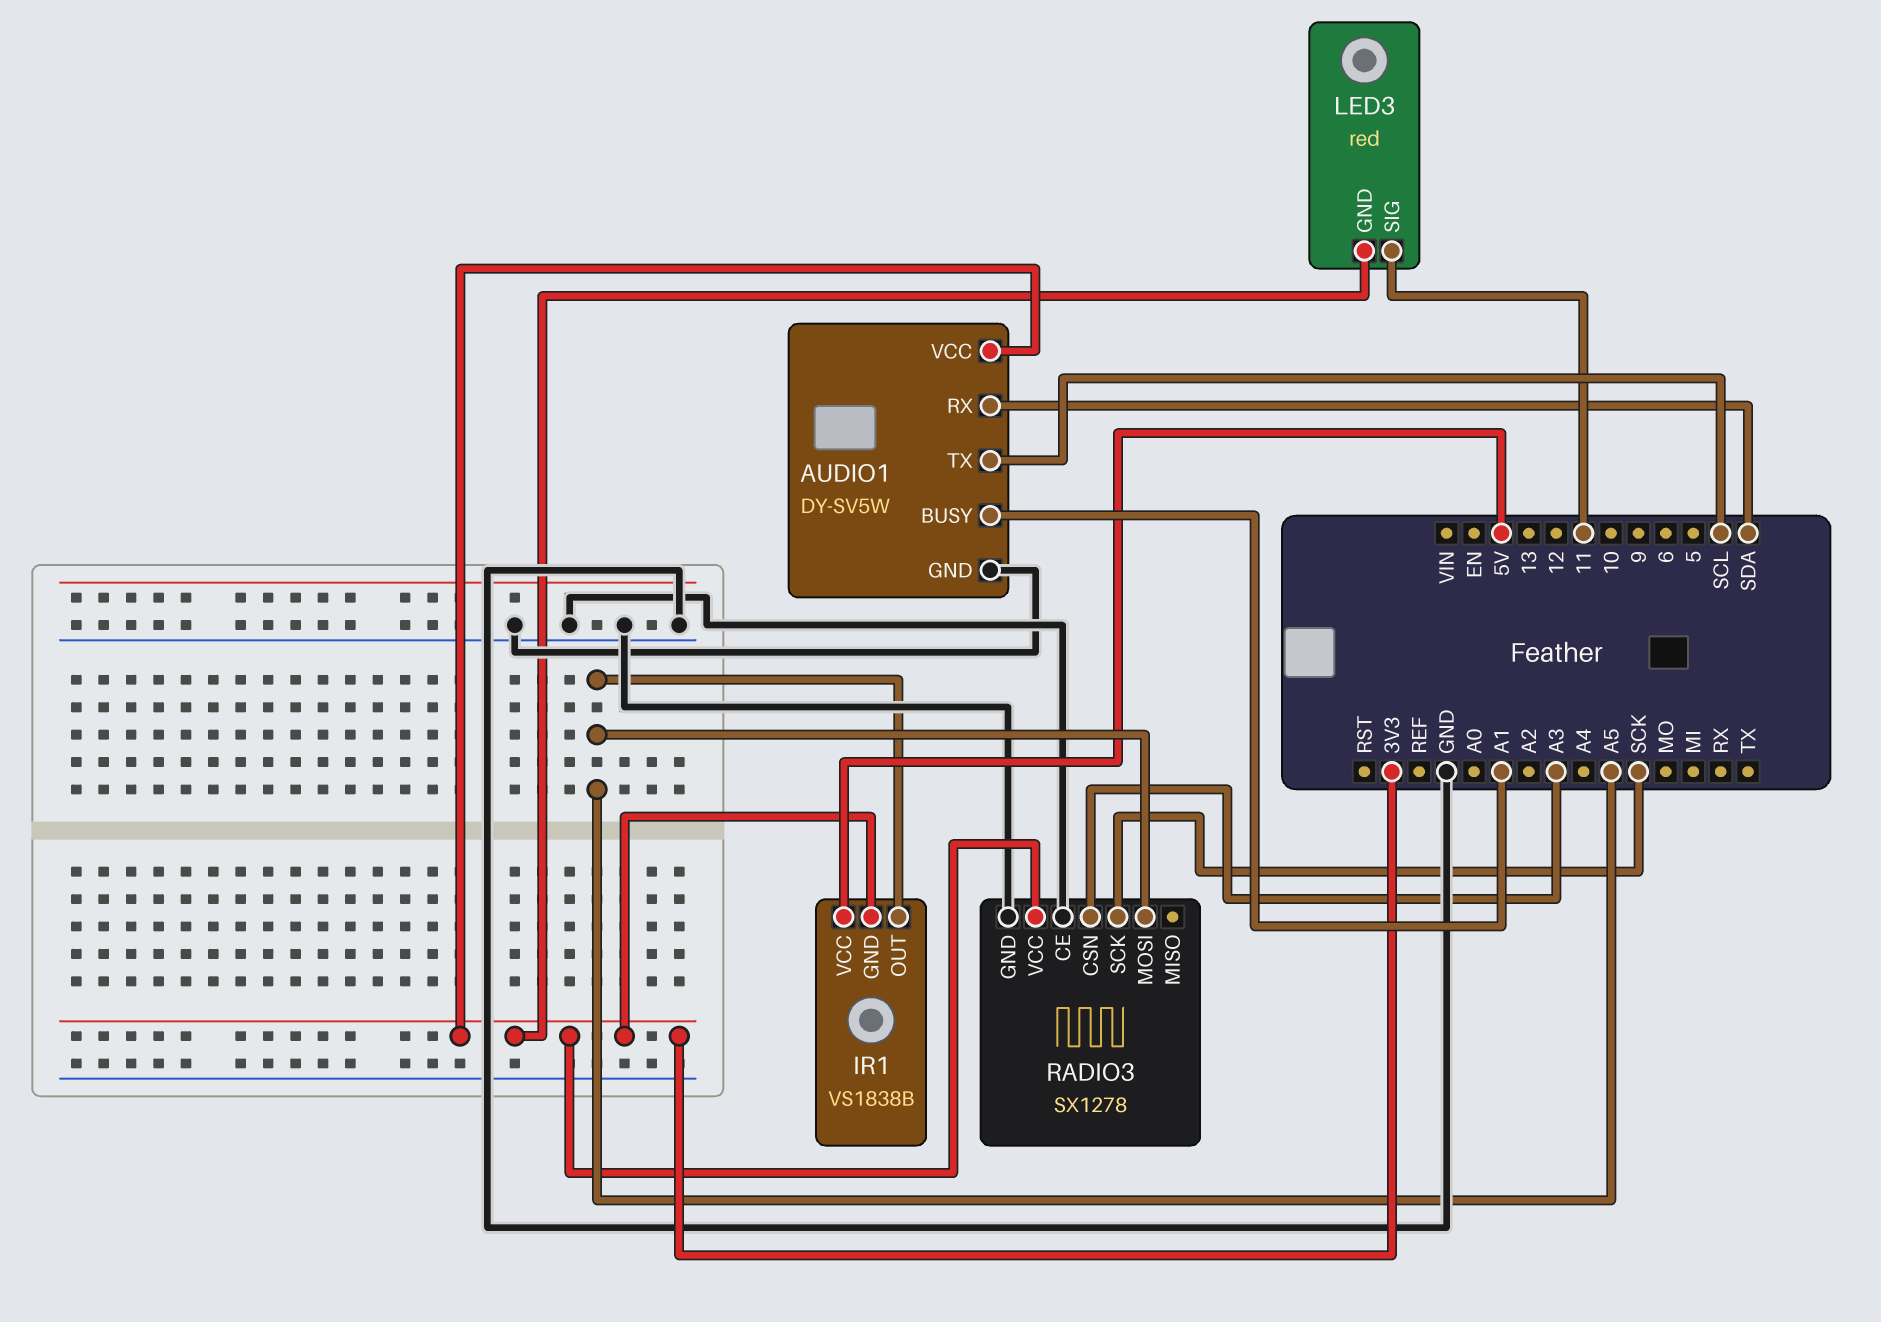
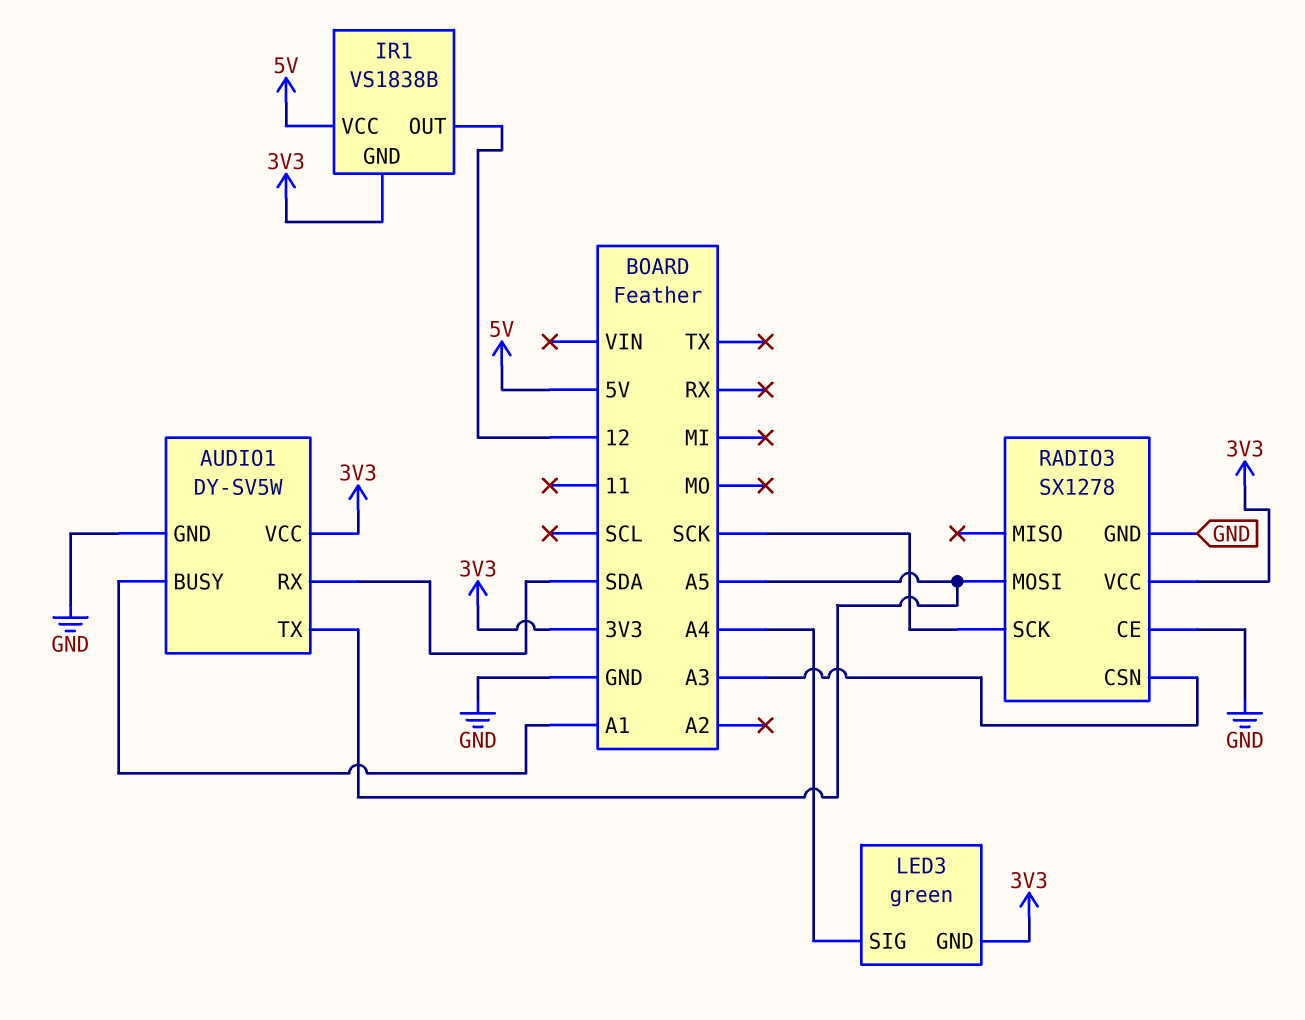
AUDIO1 pin TX: SCL -> A5
IR1 pin OUT: A5 -> 12
LED3: red -> green
LED3 pin SIG: 11 -> A4

